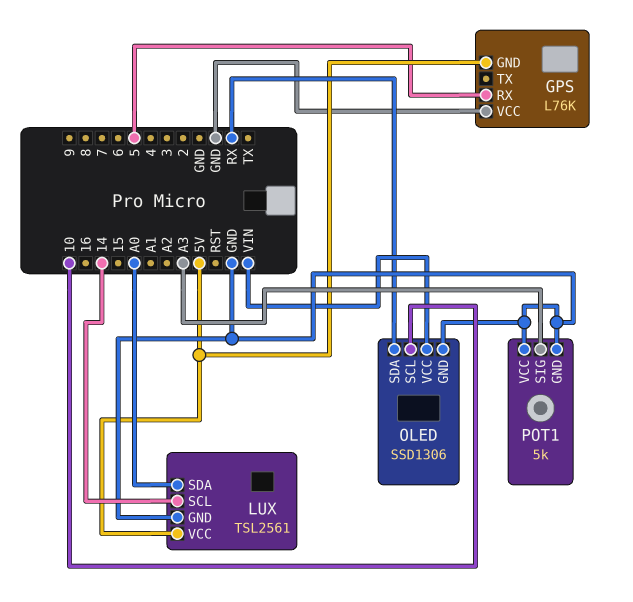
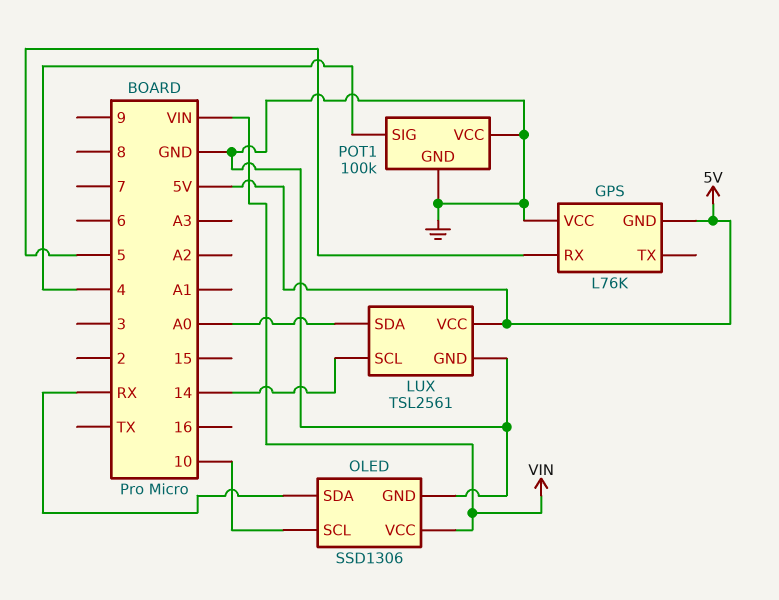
POT1: 5k -> 100k
POT1 pin SIG: A3 -> 4

